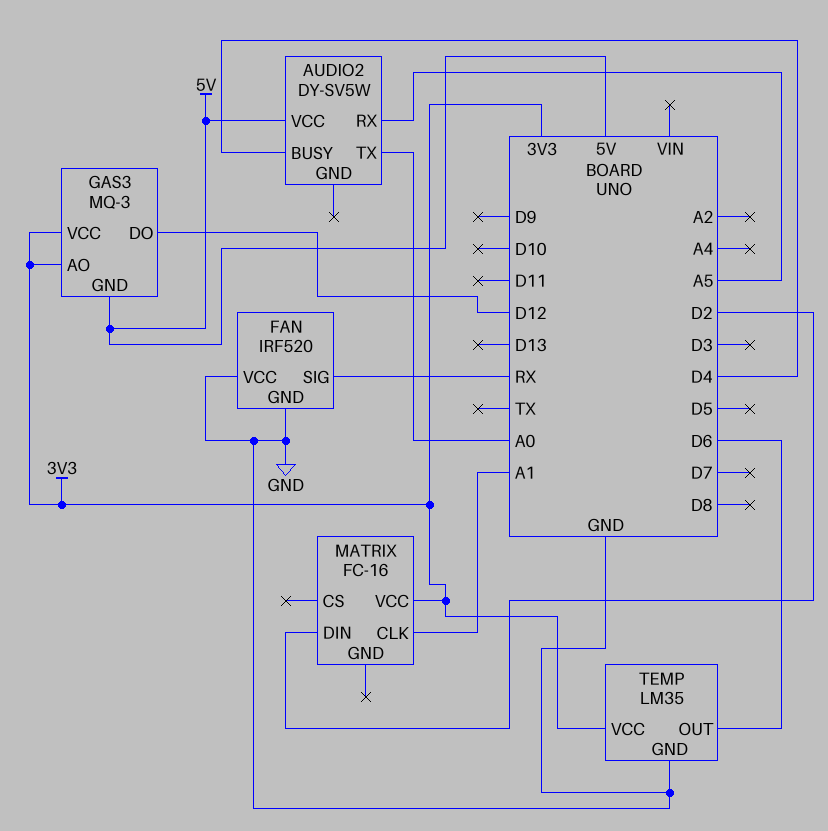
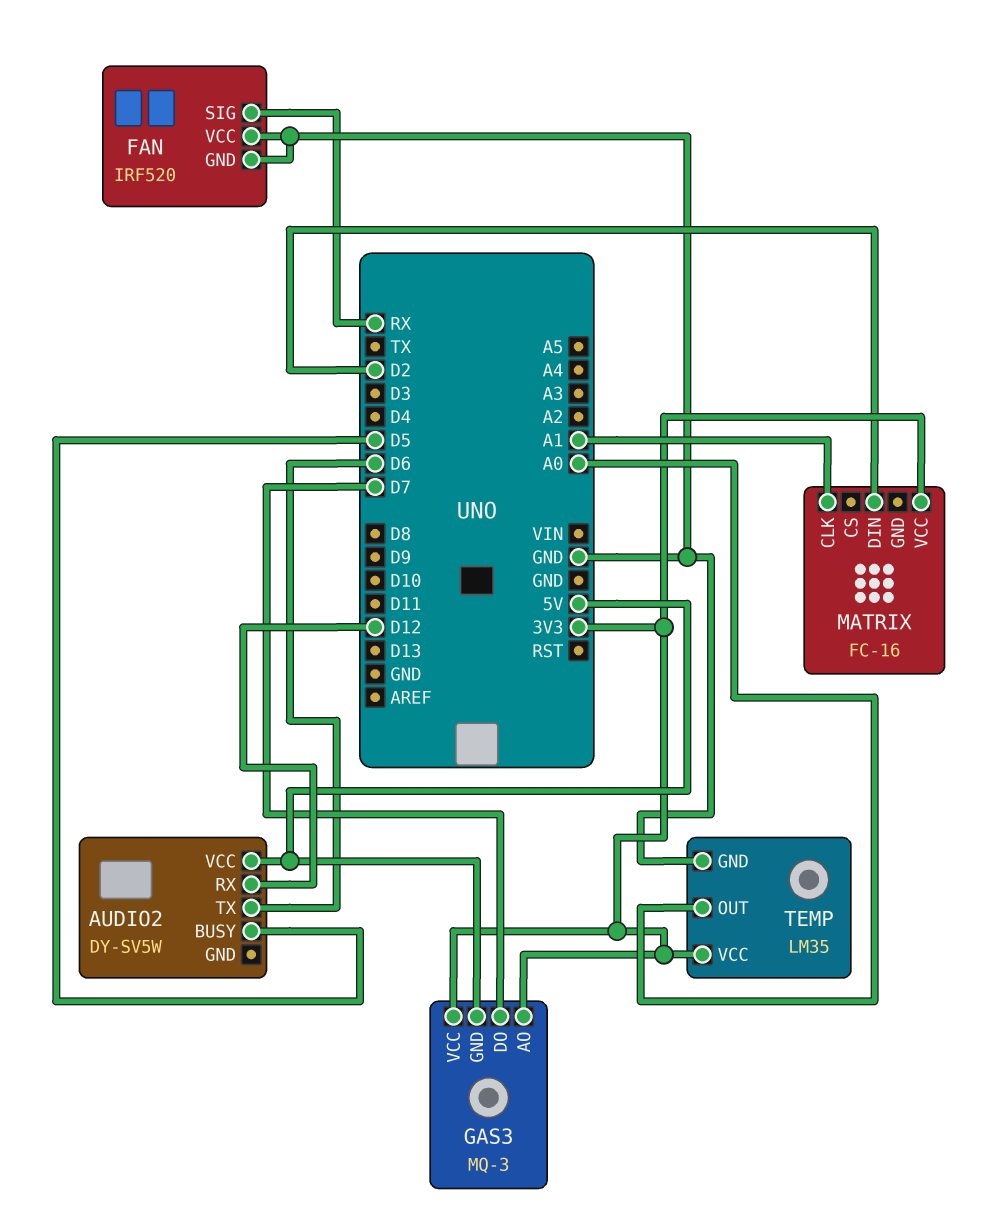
AUDIO2 pin BUSY: D4 -> D5
AUDIO2 pin RX: A5 -> D12
AUDIO2 pin TX: A0 -> D6
GAS3 pin DO: D12 -> D7
TEMP pin OUT: D6 -> A0

